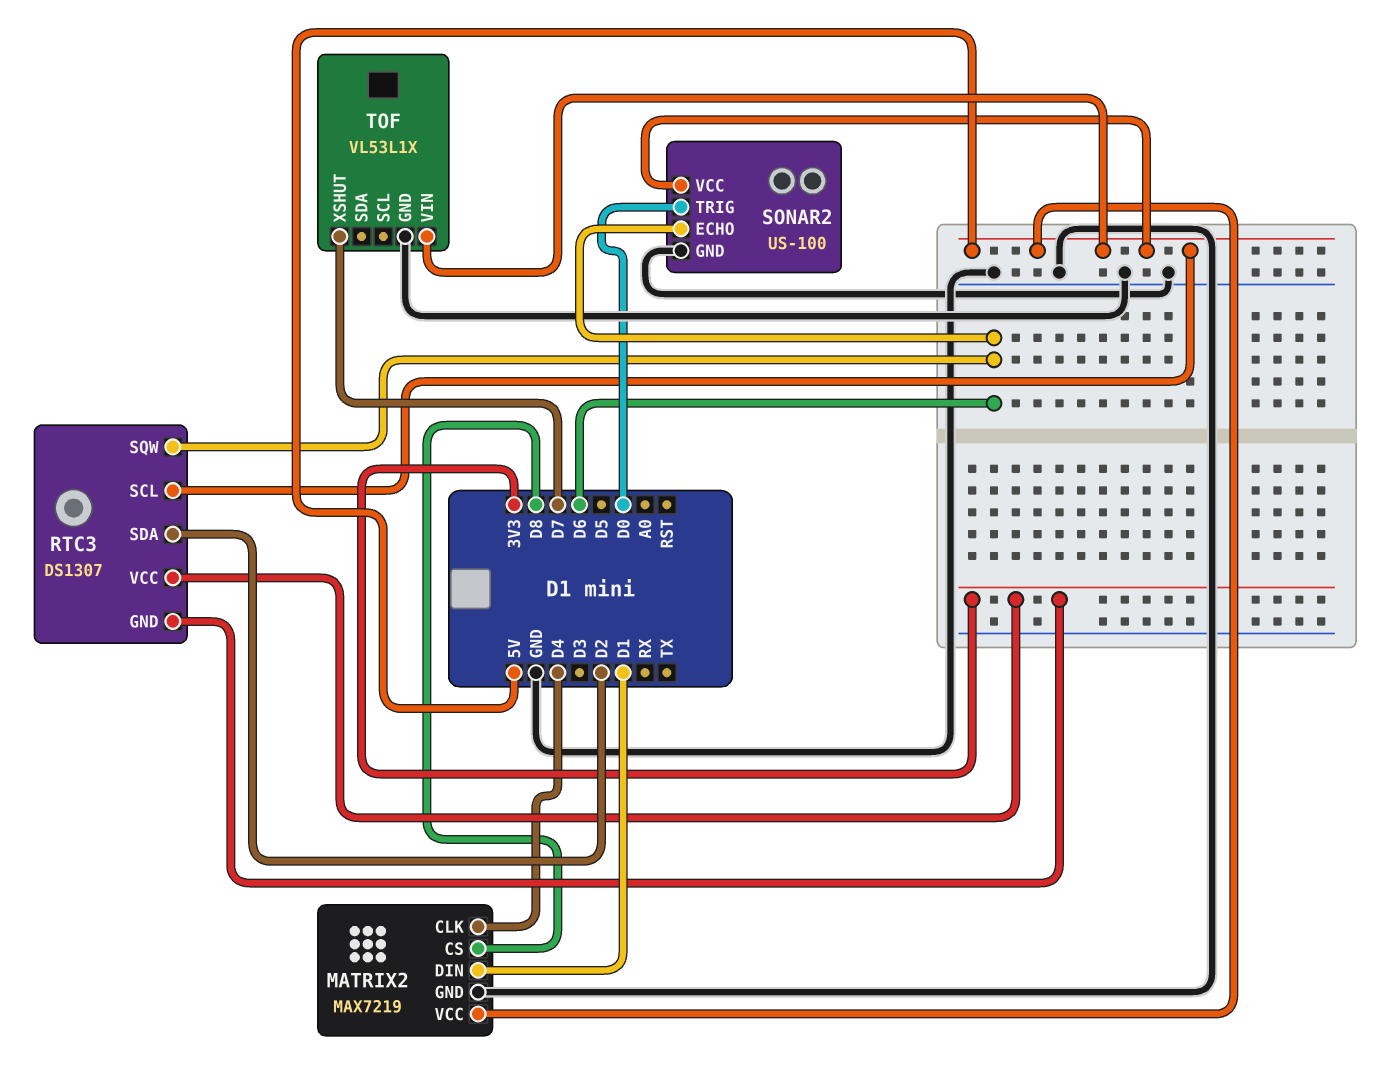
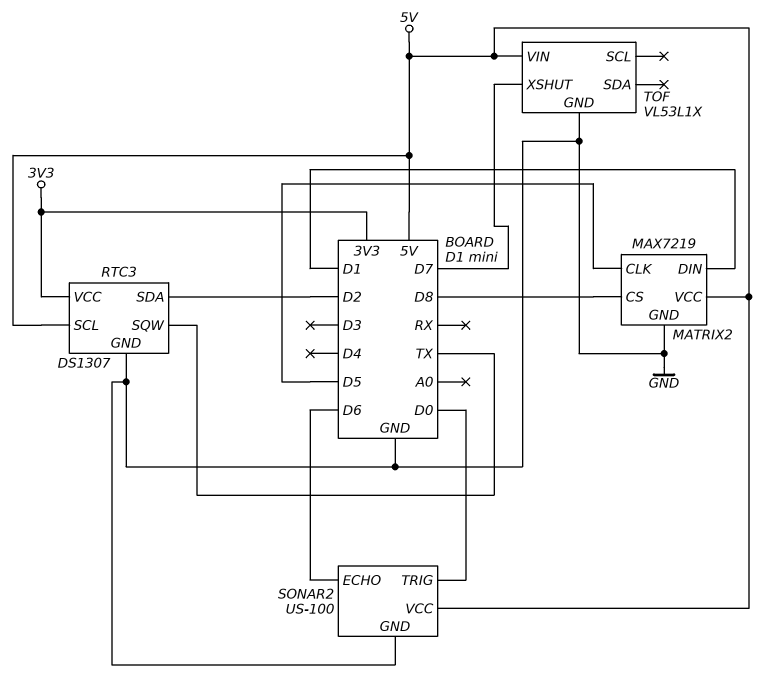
MATRIX2 pin CLK: D4 -> D5
RTC3 pin GND: 3V3 -> GND
RTC3 pin SQW: D6 -> TX

